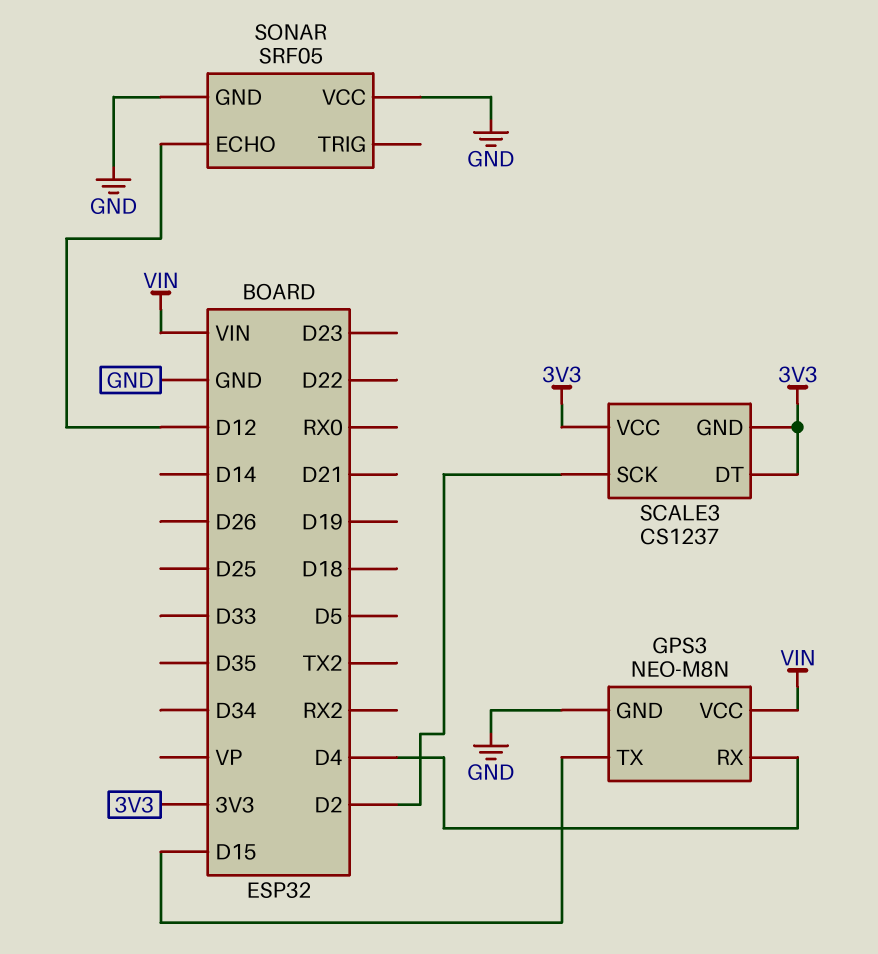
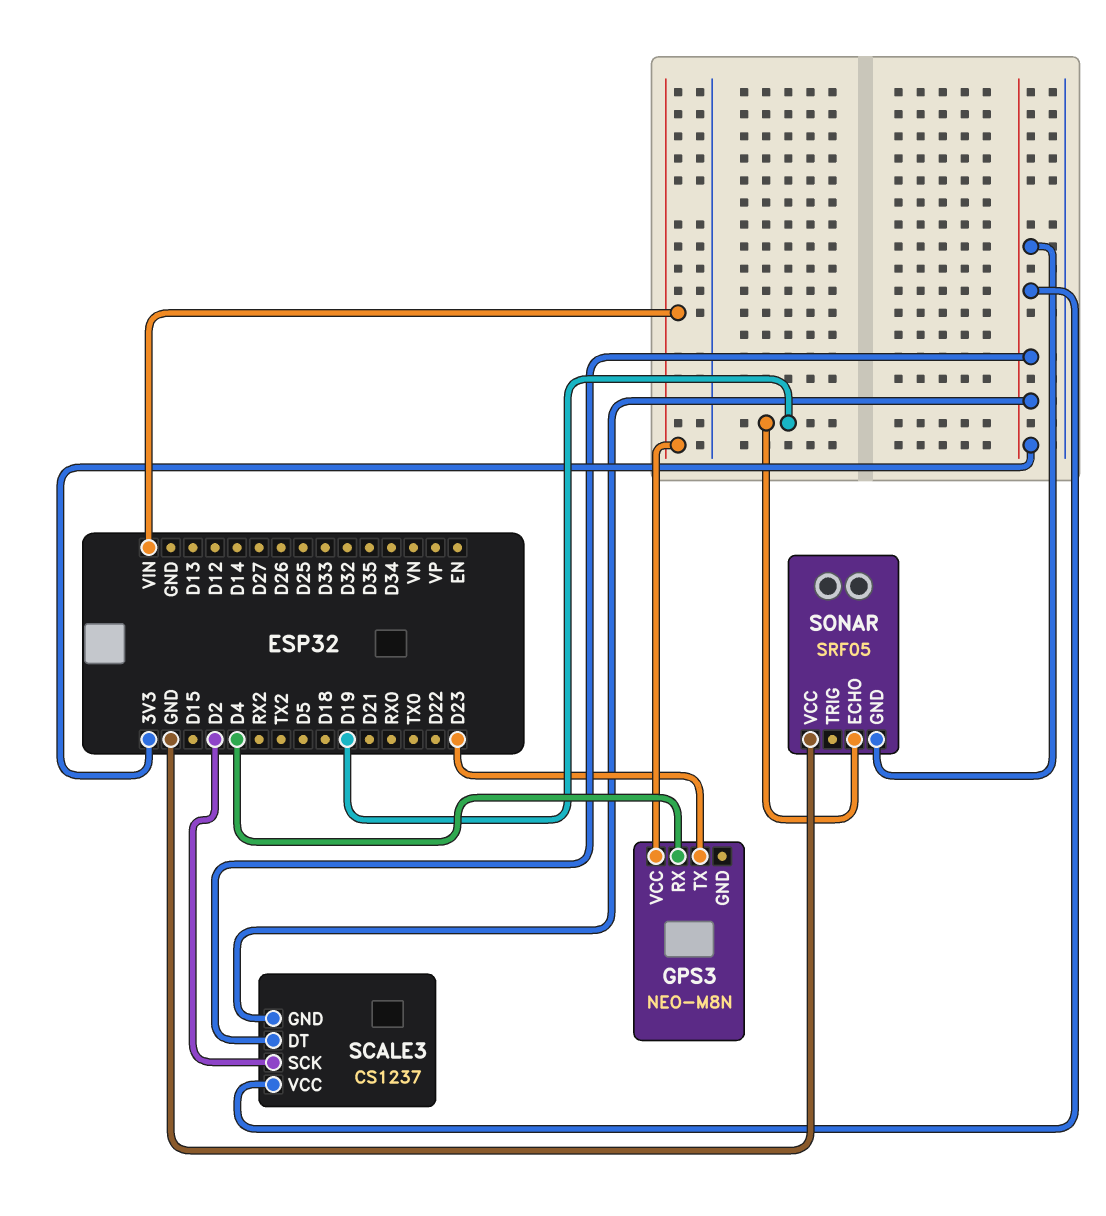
GPS3 pin GND: GND -> none
GPS3 pin TX: D15 -> D23
SONAR pin ECHO: D12 -> D19
SONAR pin GND: GND -> 3V3

